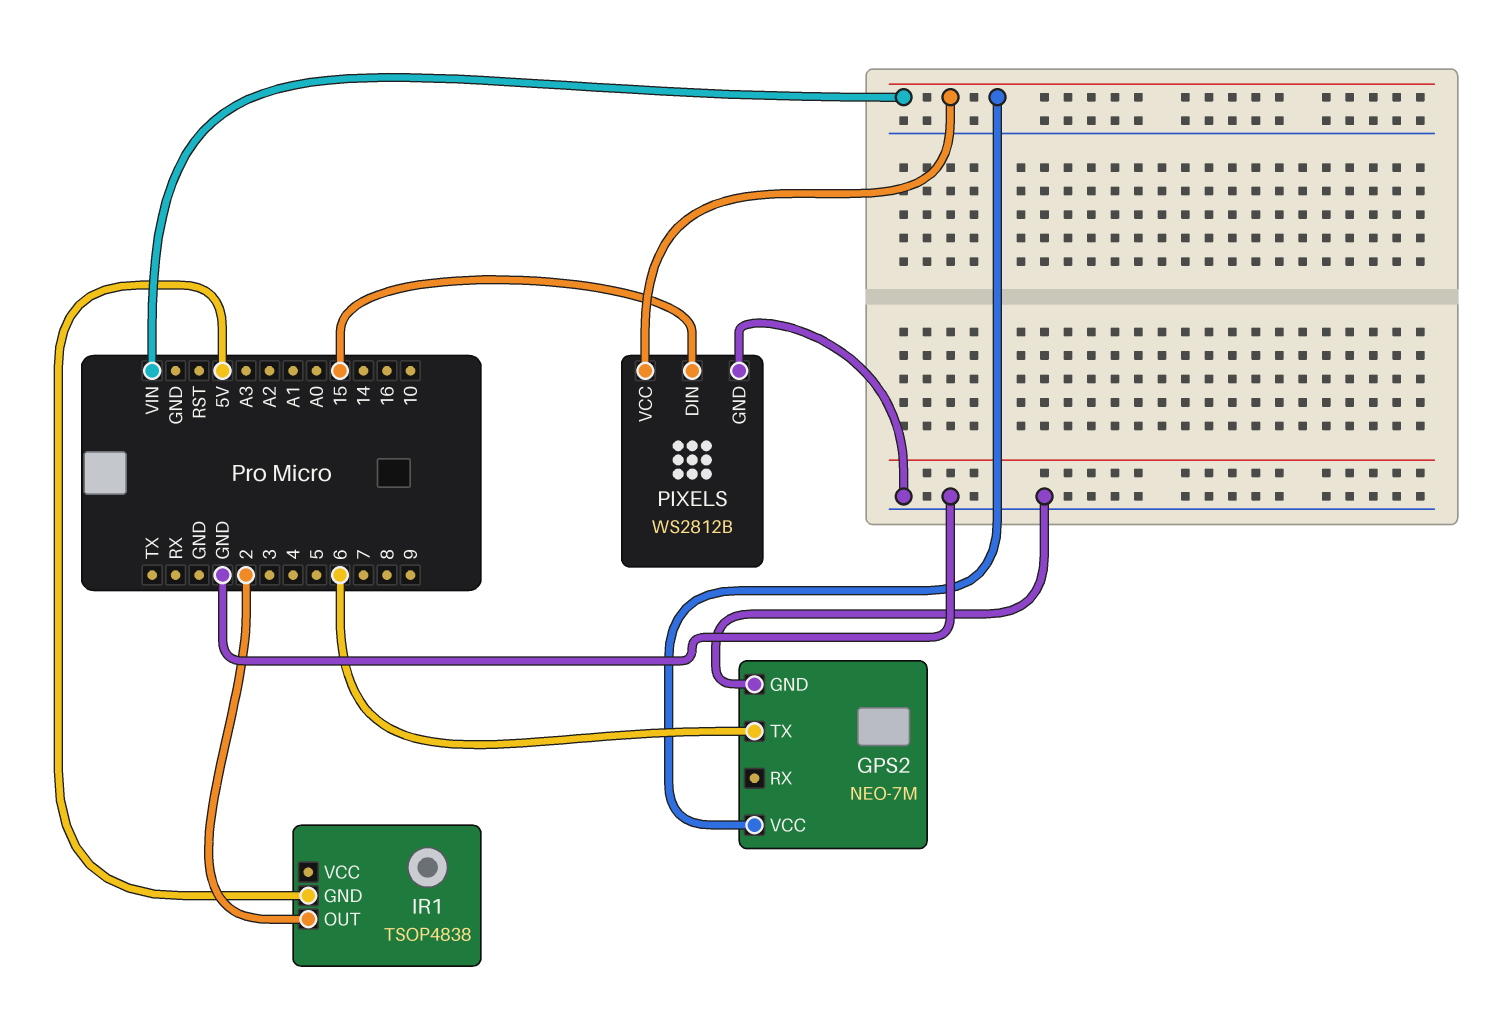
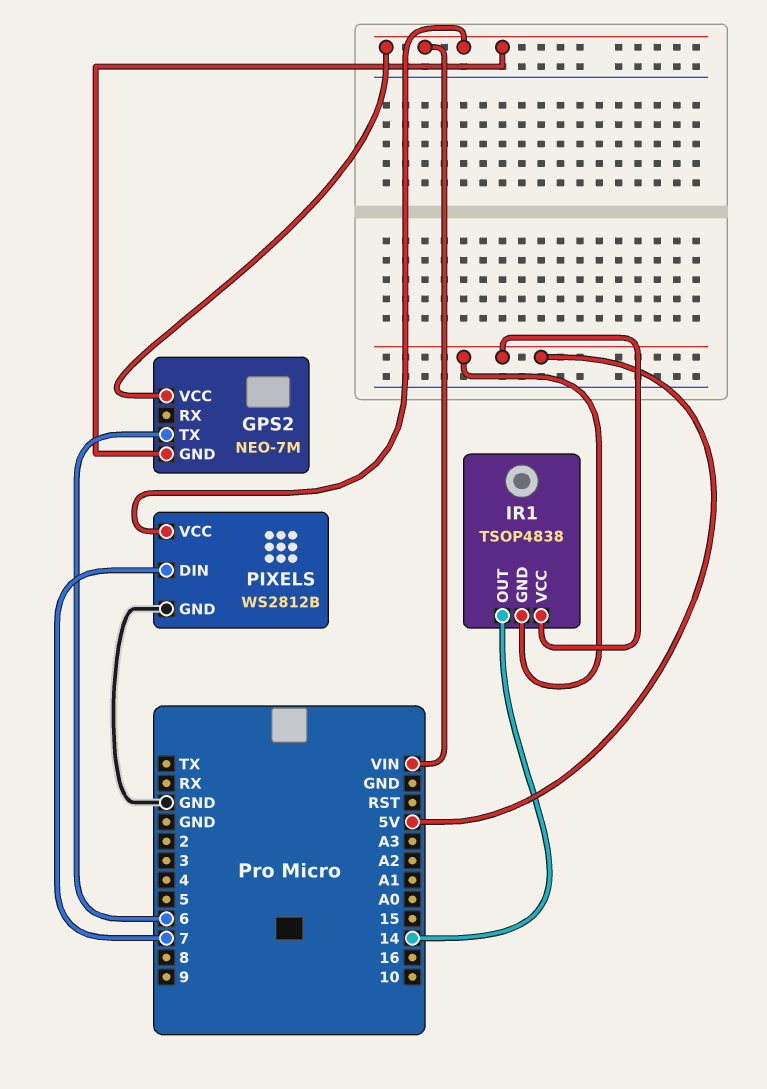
GPS2 pin GND: GND -> VIN
IR1 pin OUT: 2 -> 14
IR1 pin VCC: none -> 5V
PIXELS pin DIN: 15 -> 7

